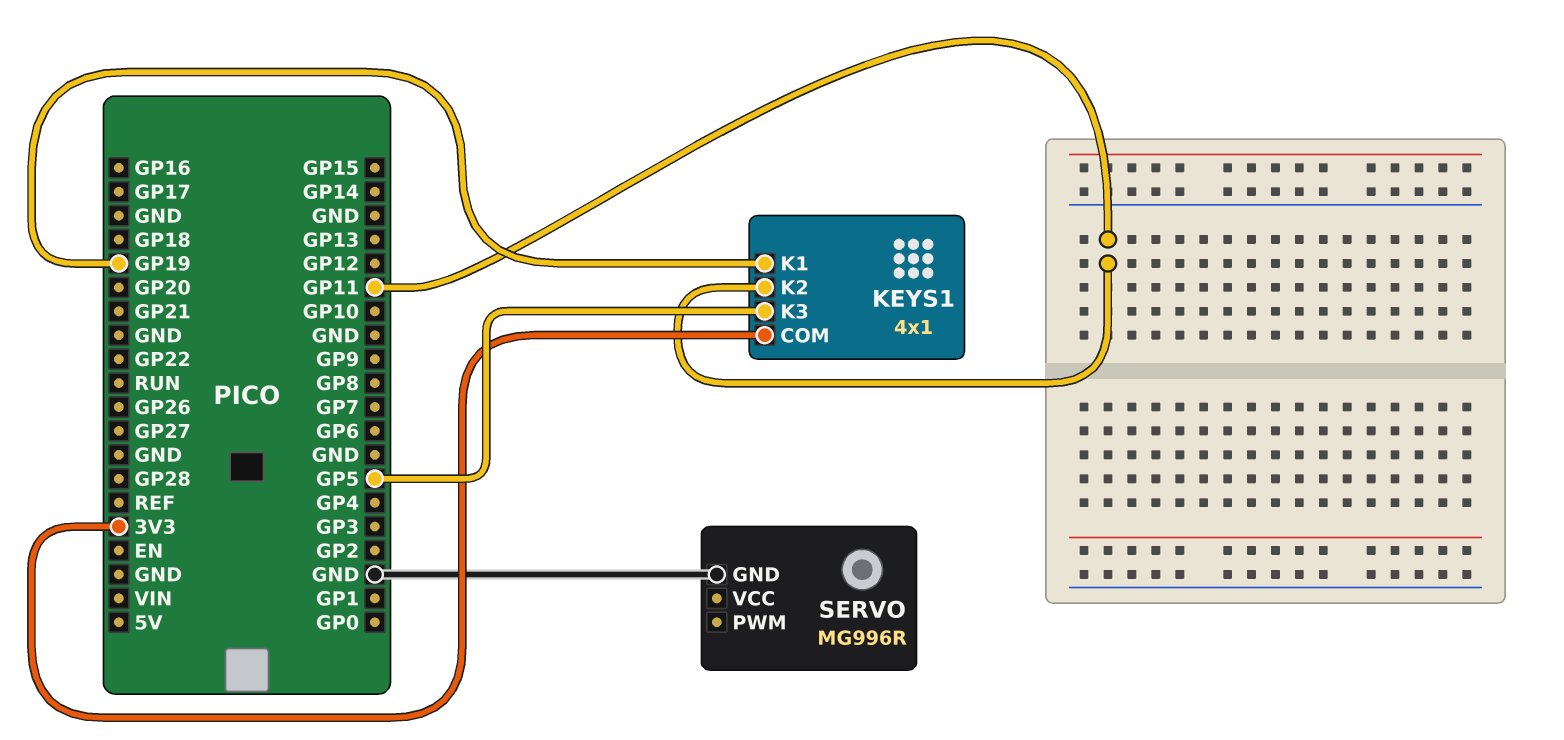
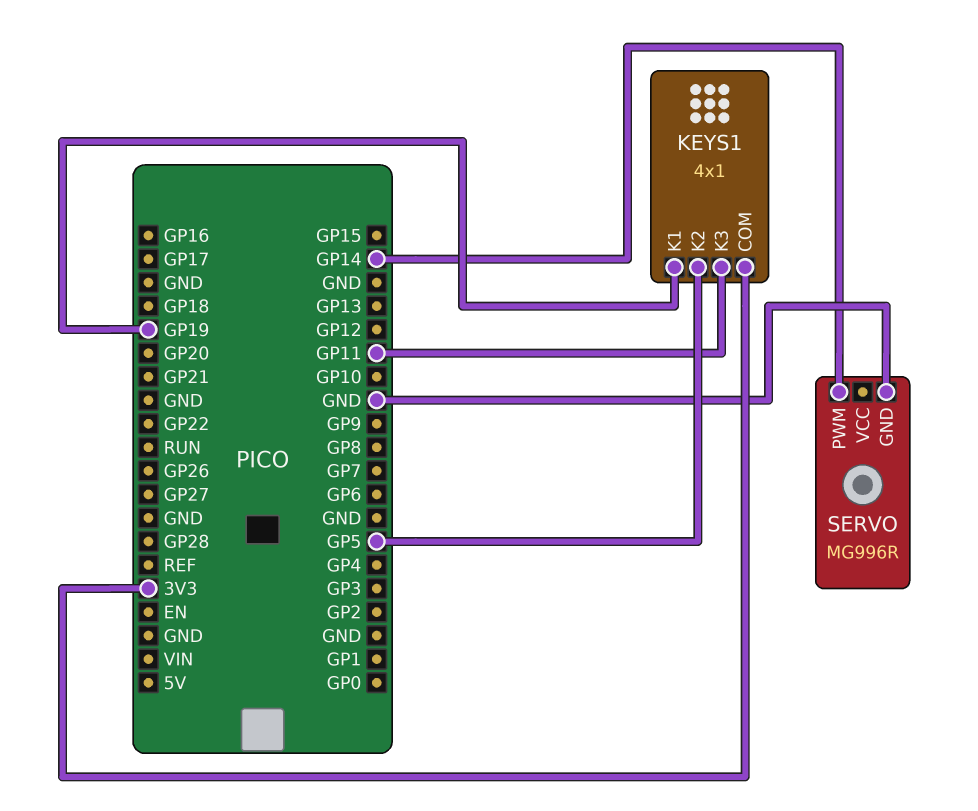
KEYS1 pin K2: GP11 -> GP5
KEYS1 pin K3: GP5 -> GP11
SERVO pin PWM: none -> GP14

